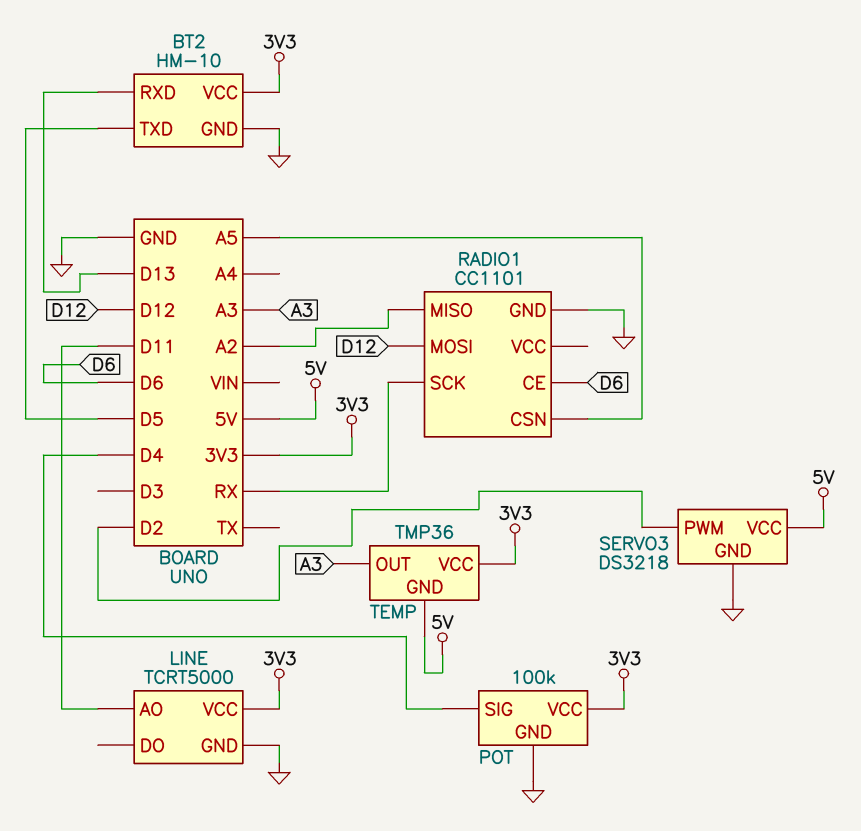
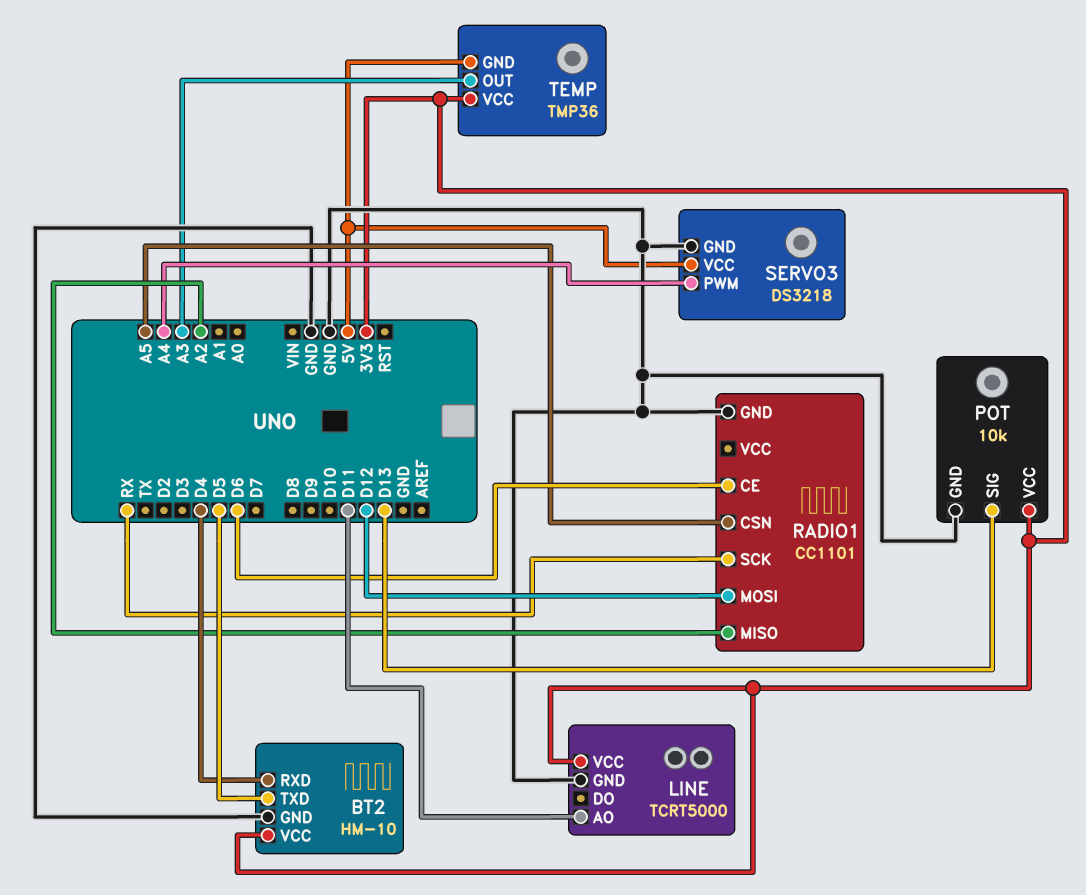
BT2 pin RXD: D13 -> D4
POT: 100k -> 10k
POT pin SIG: D4 -> D13
SERVO3 pin PWM: D2 -> A4

